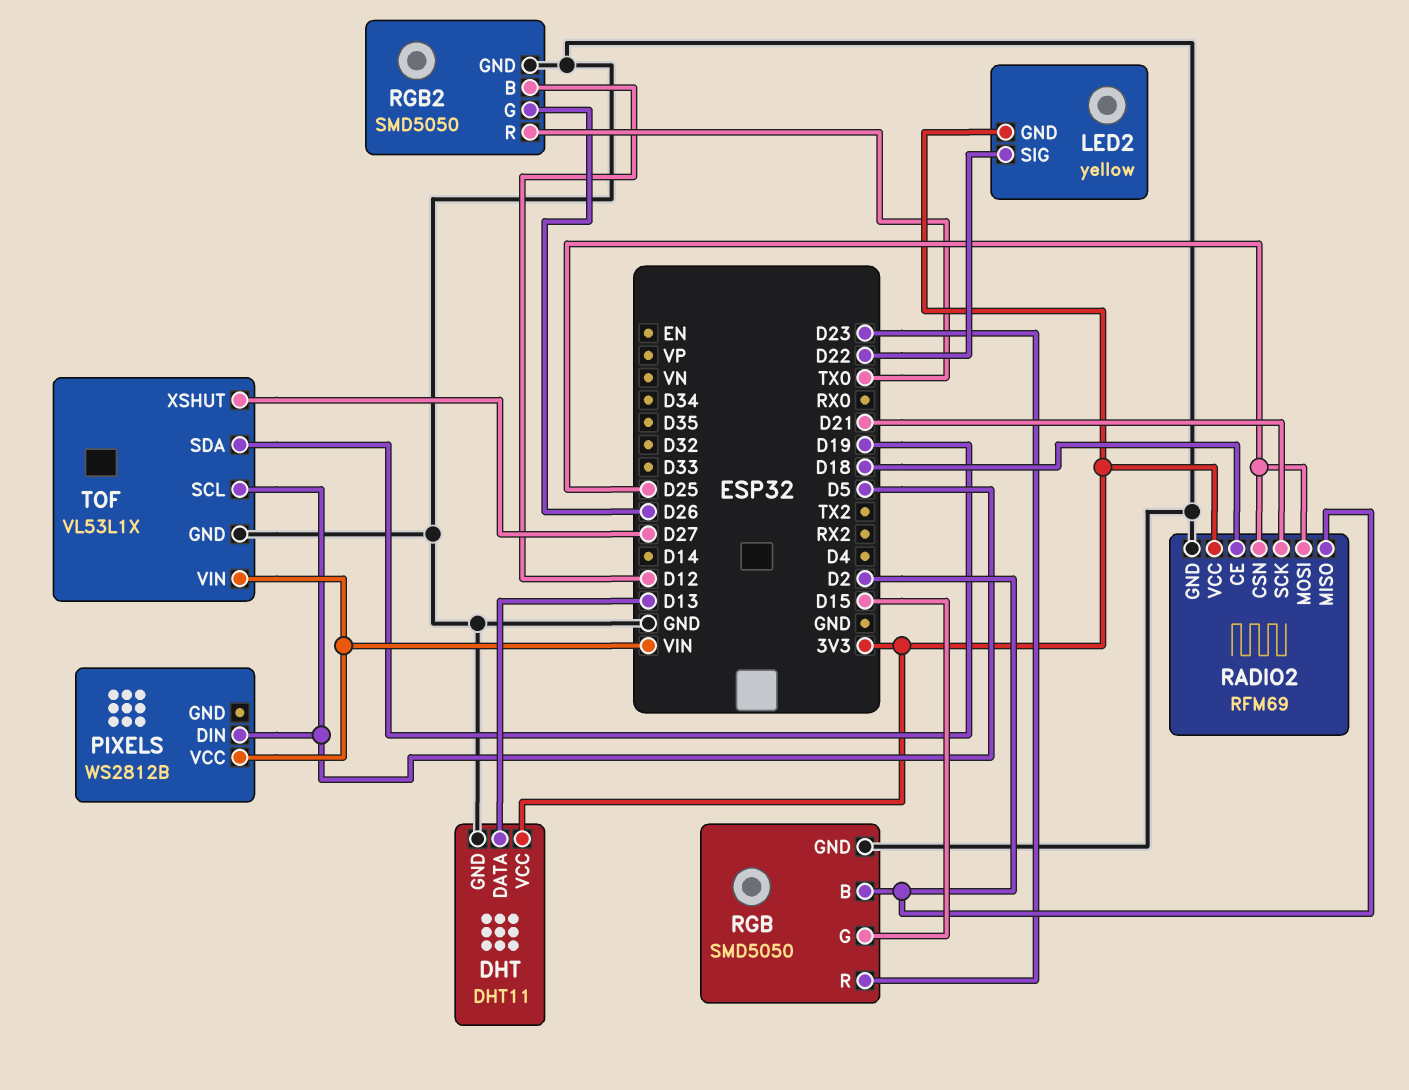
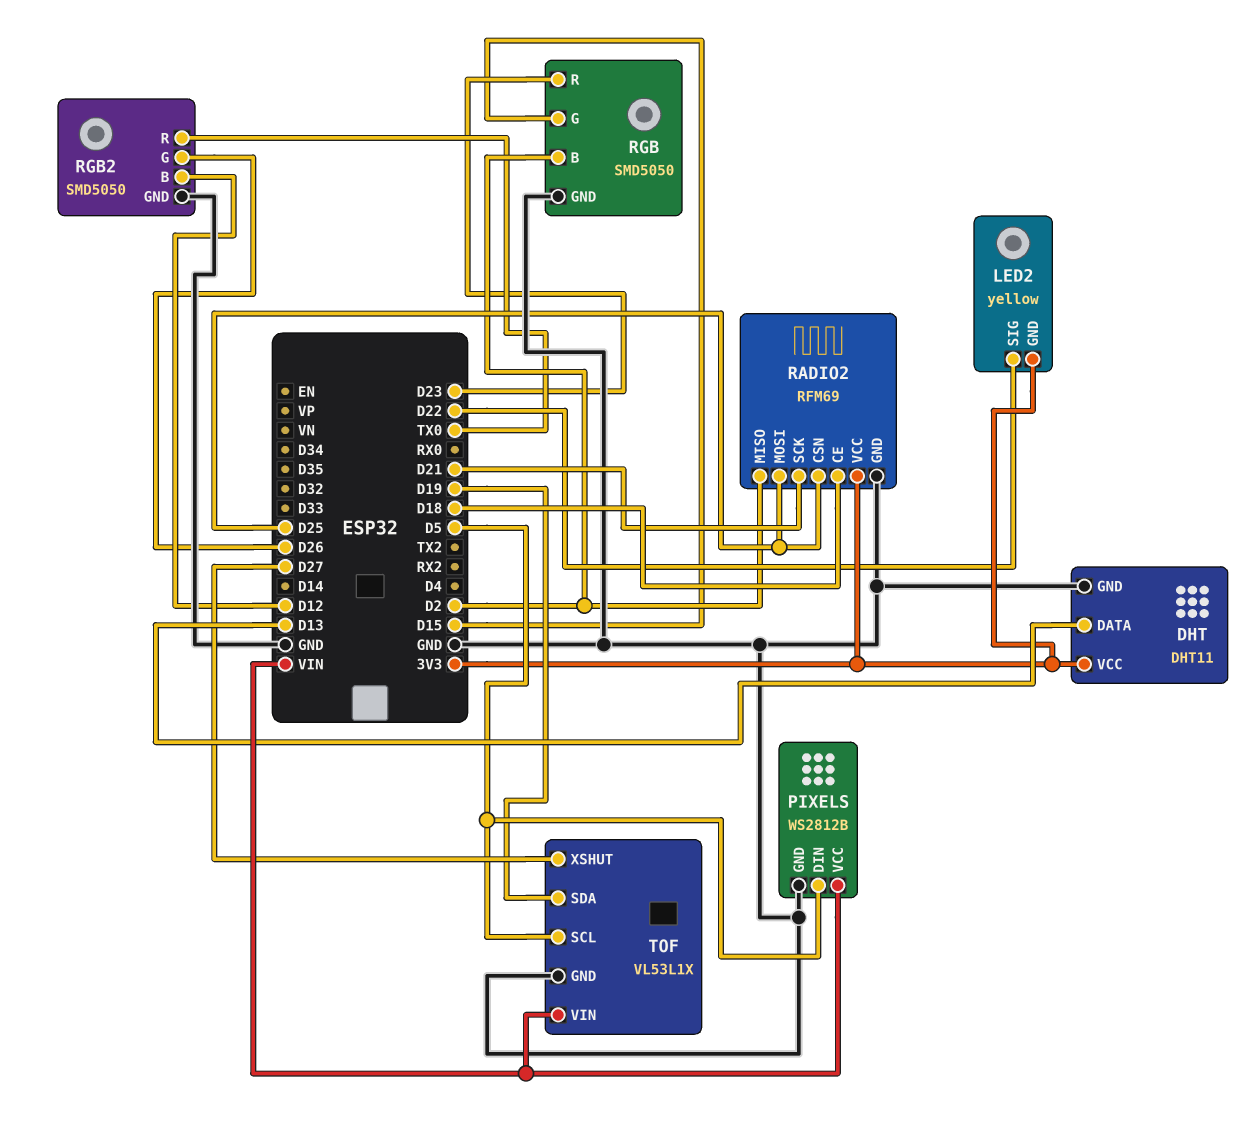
PIXELS pin GND: none -> GND

